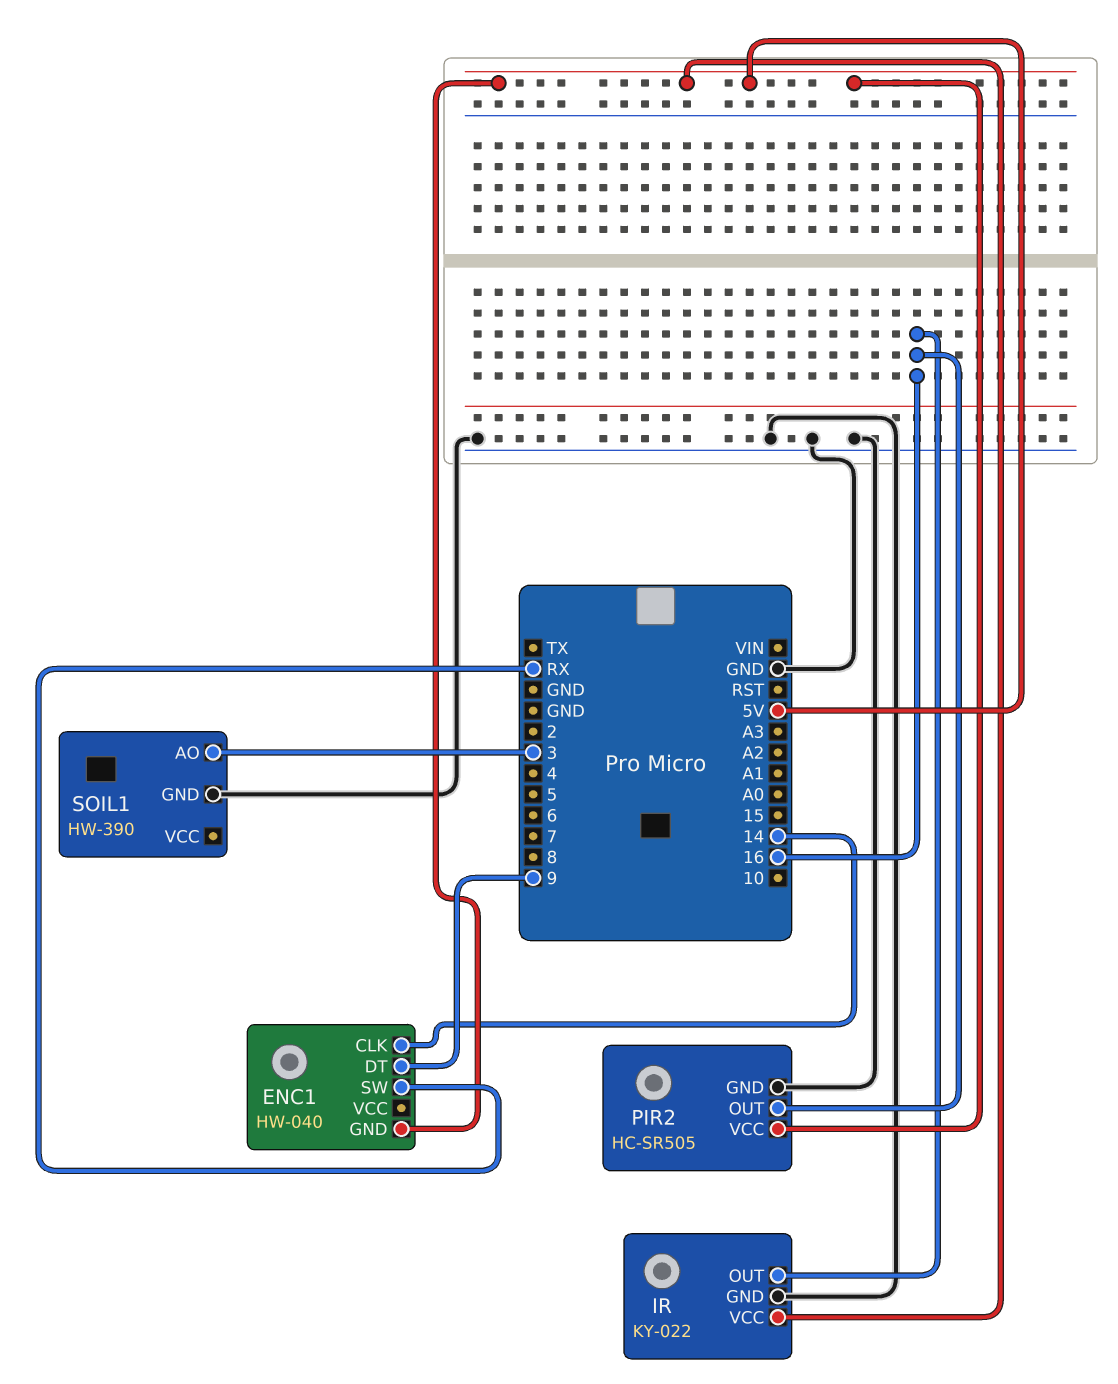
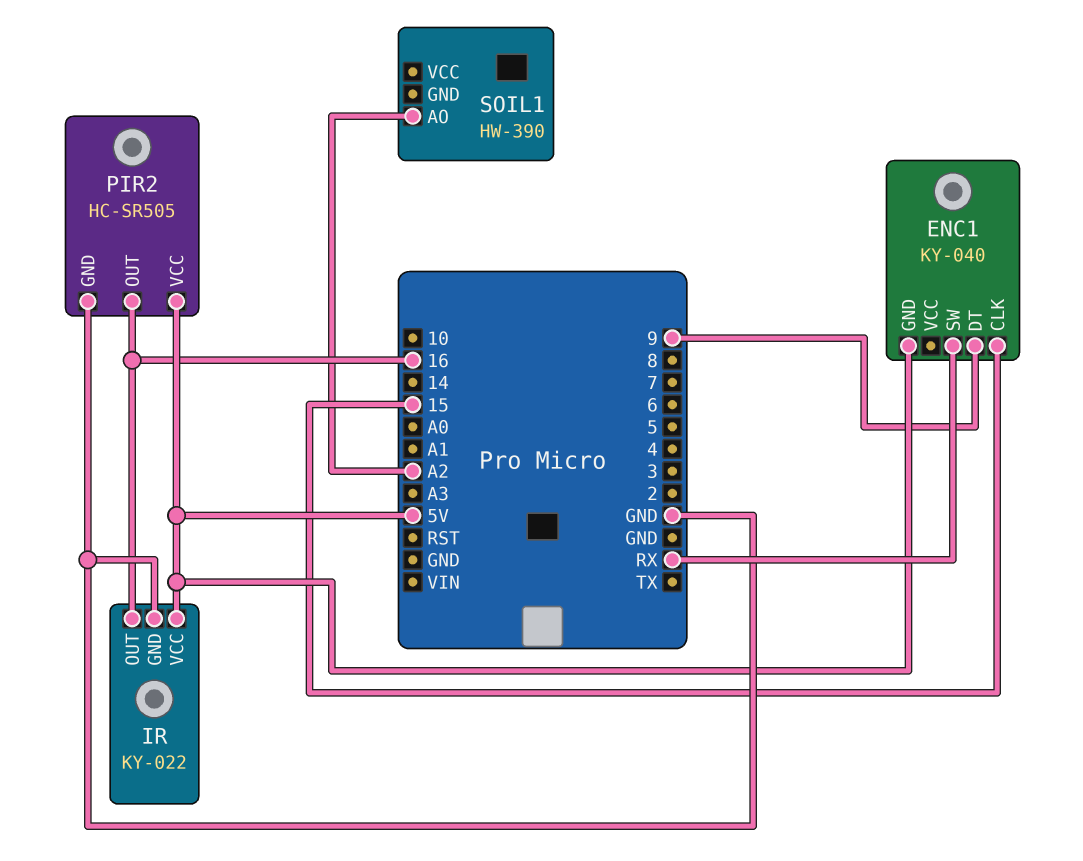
ENC1: HW-040 -> KY-040
ENC1 pin CLK: 14 -> 15
SOIL1 pin AO: 3 -> A2
SOIL1 pin GND: GND -> none

